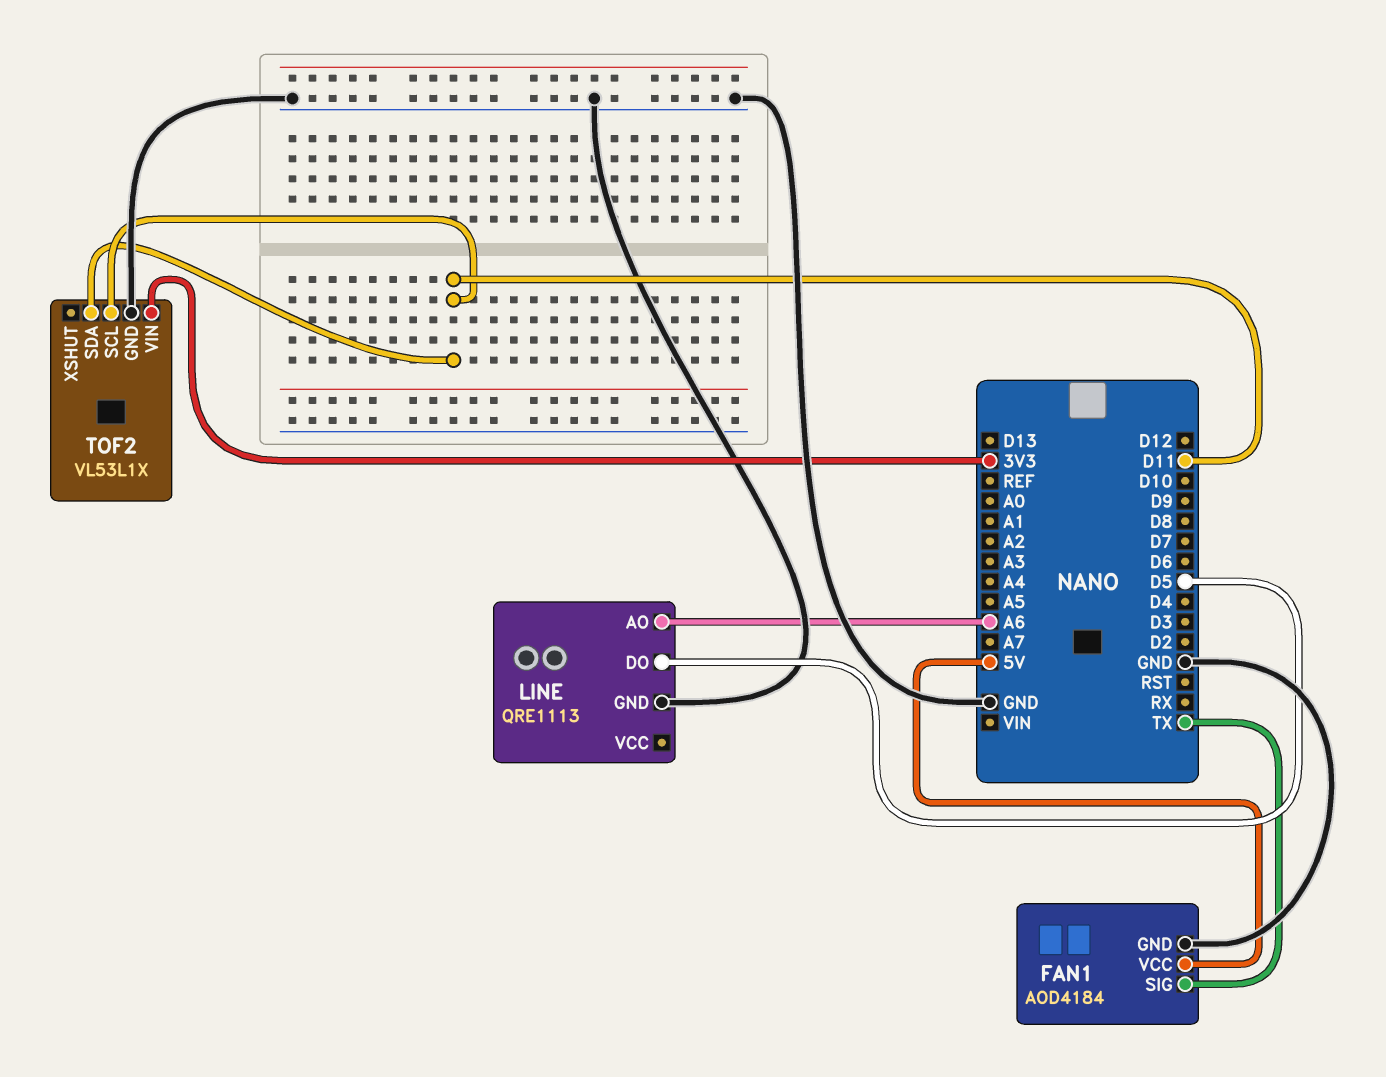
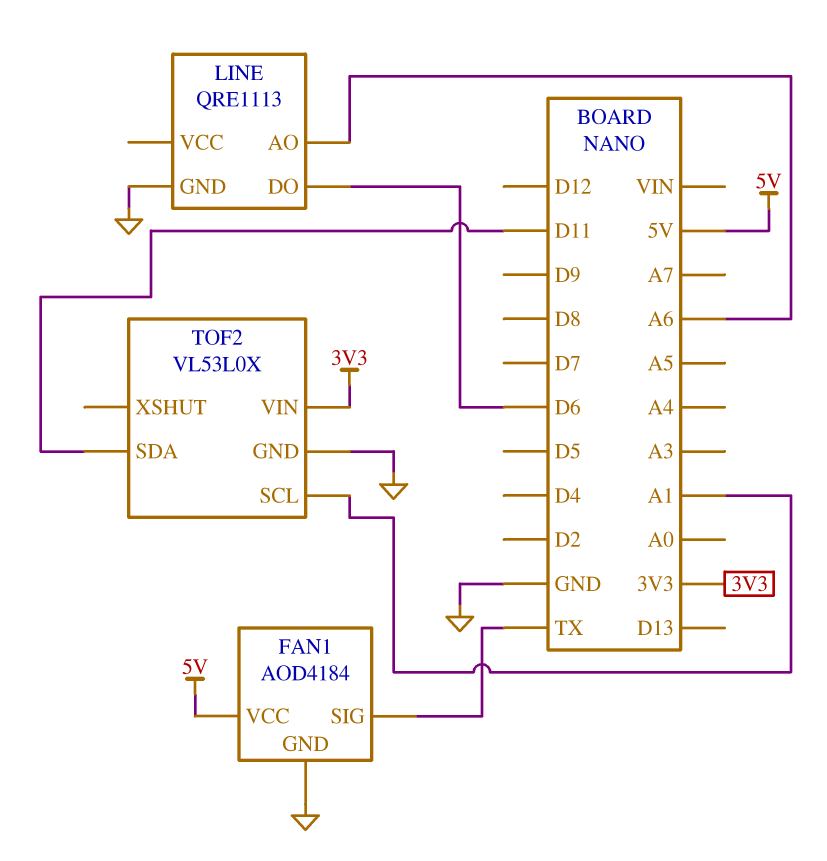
LINE pin DO: D5 -> D6
TOF2: VL53L1X -> VL53L0X
TOF2 pin SCL: D11 -> A1

